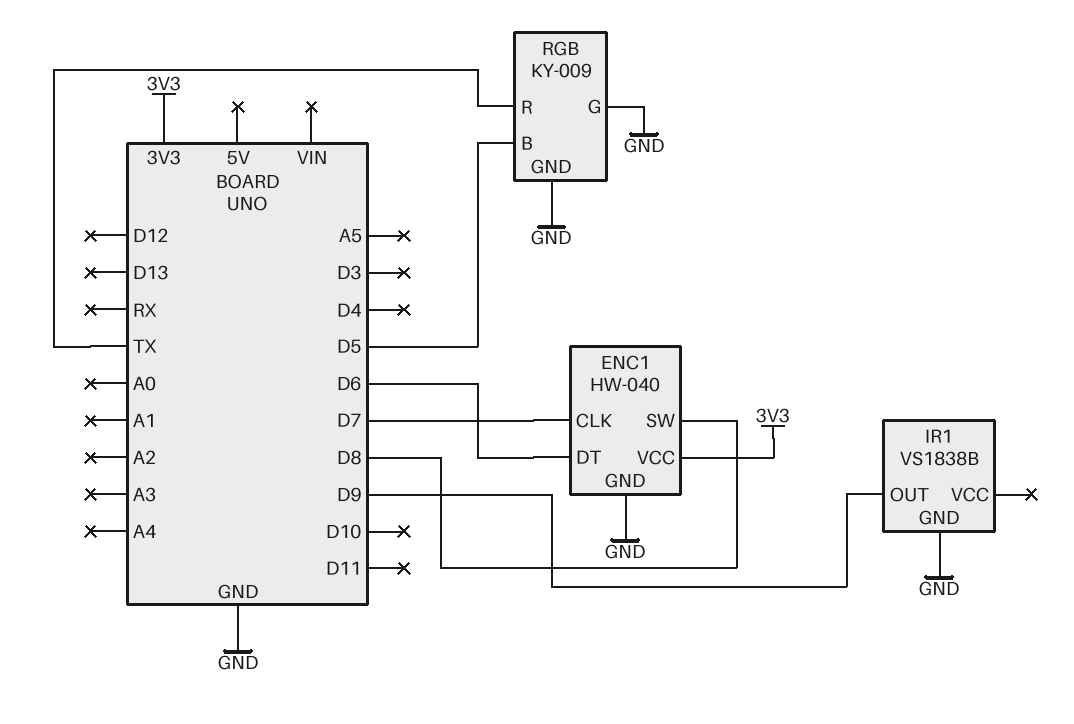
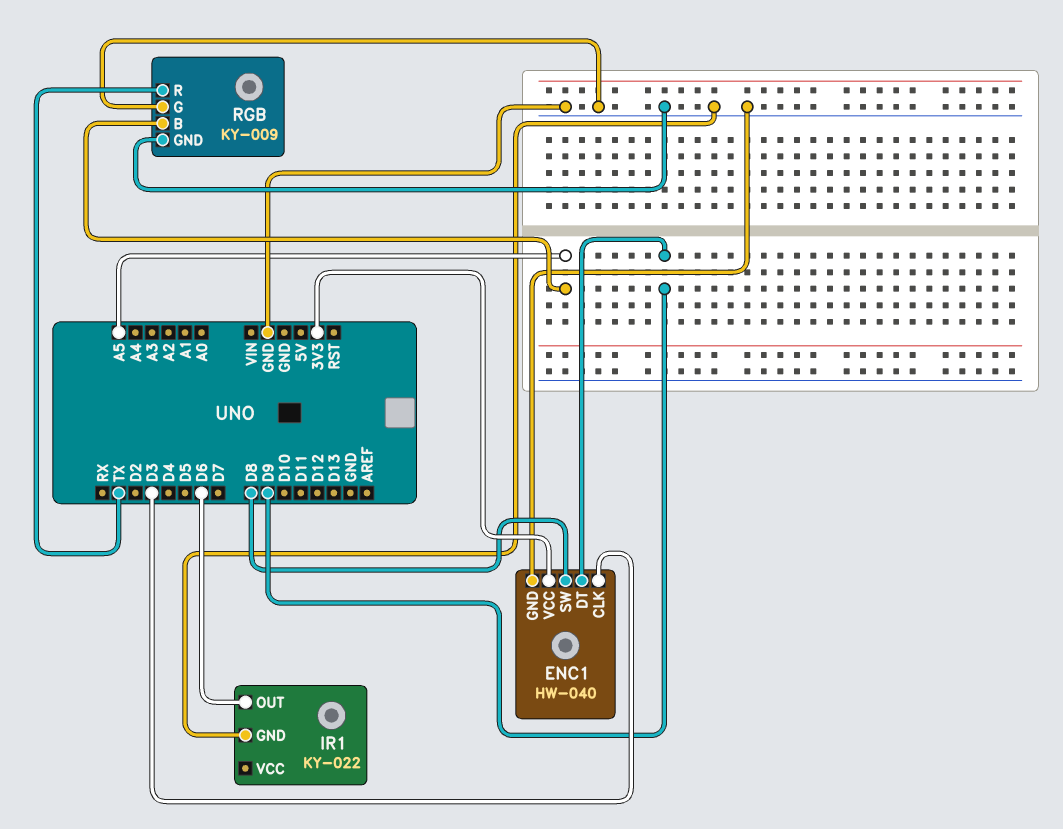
ENC1 pin CLK: D7 -> D3
ENC1 pin DT: D6 -> D9
IR1: VS1838B -> KY-022
IR1 pin OUT: D9 -> D6
RGB pin B: D5 -> A5

